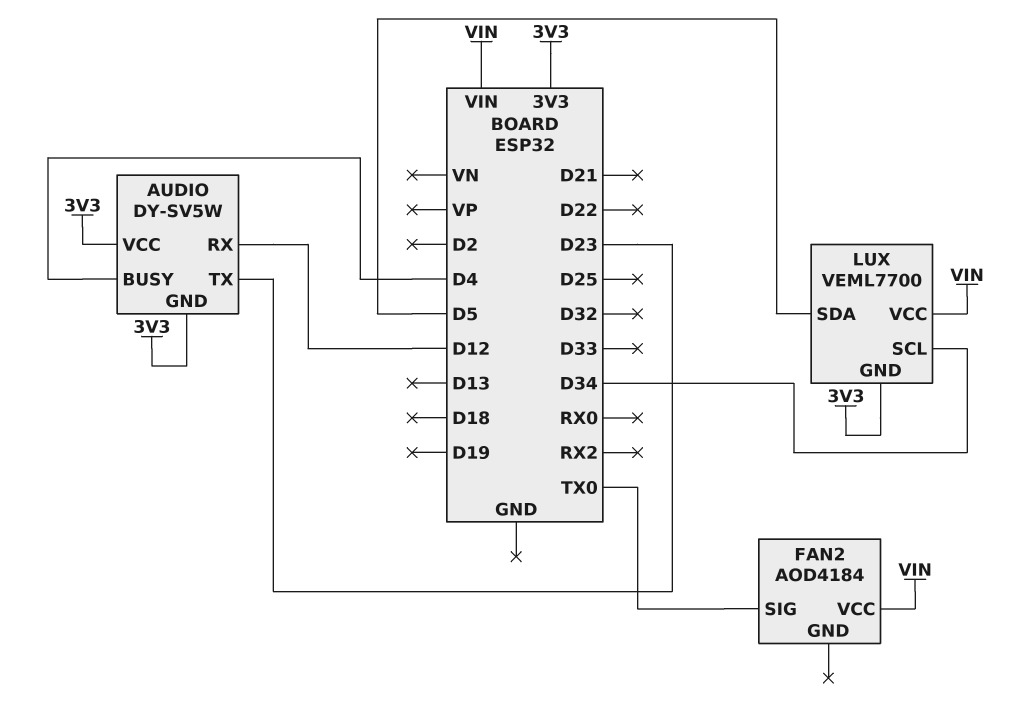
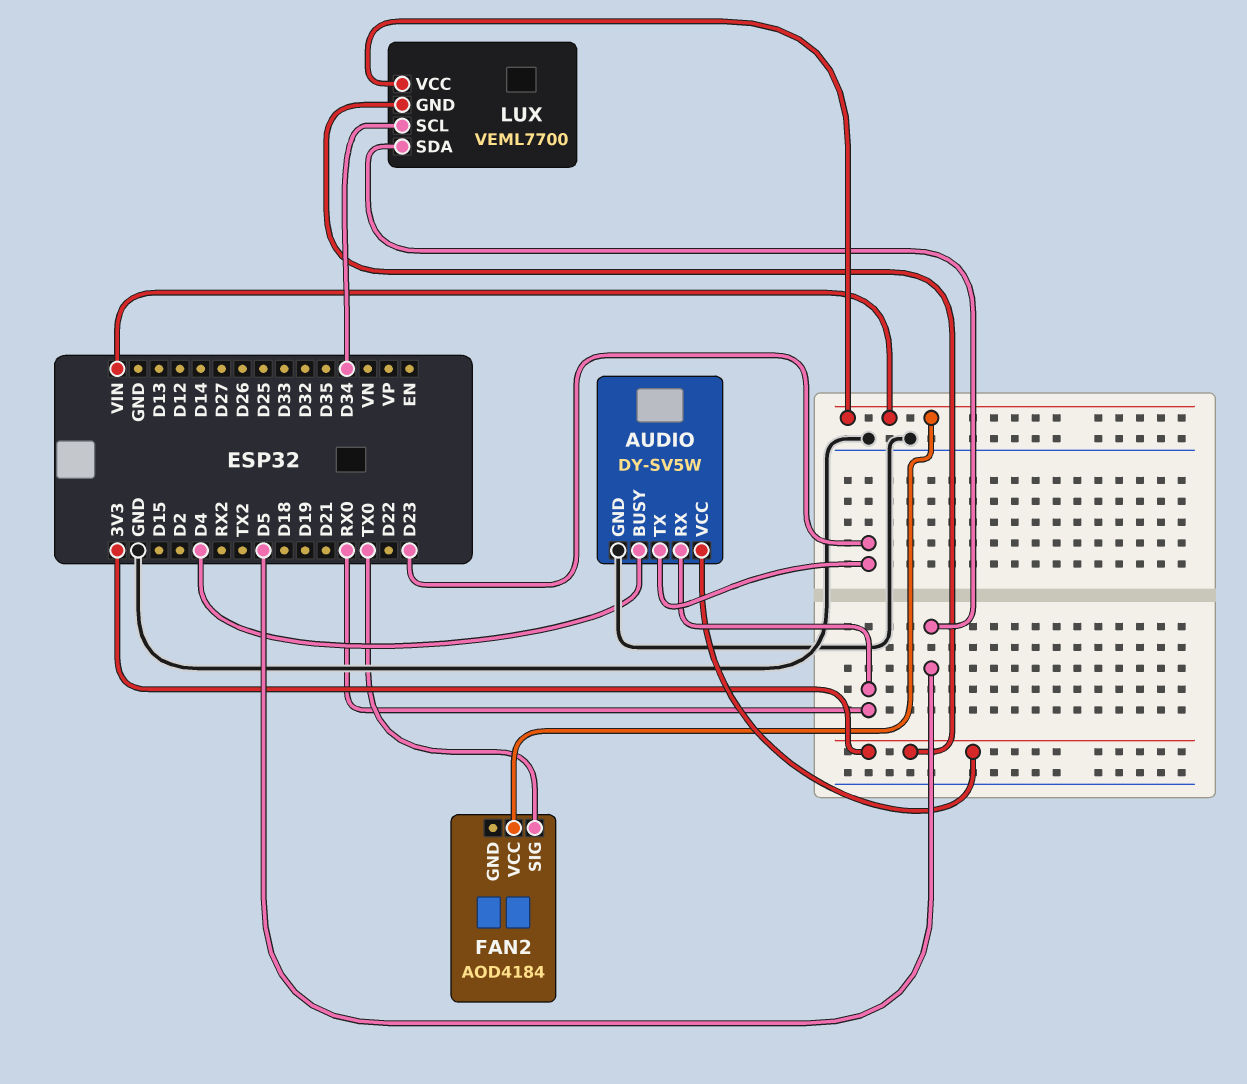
AUDIO pin GND: 3V3 -> GND
AUDIO pin RX: D12 -> RX0

